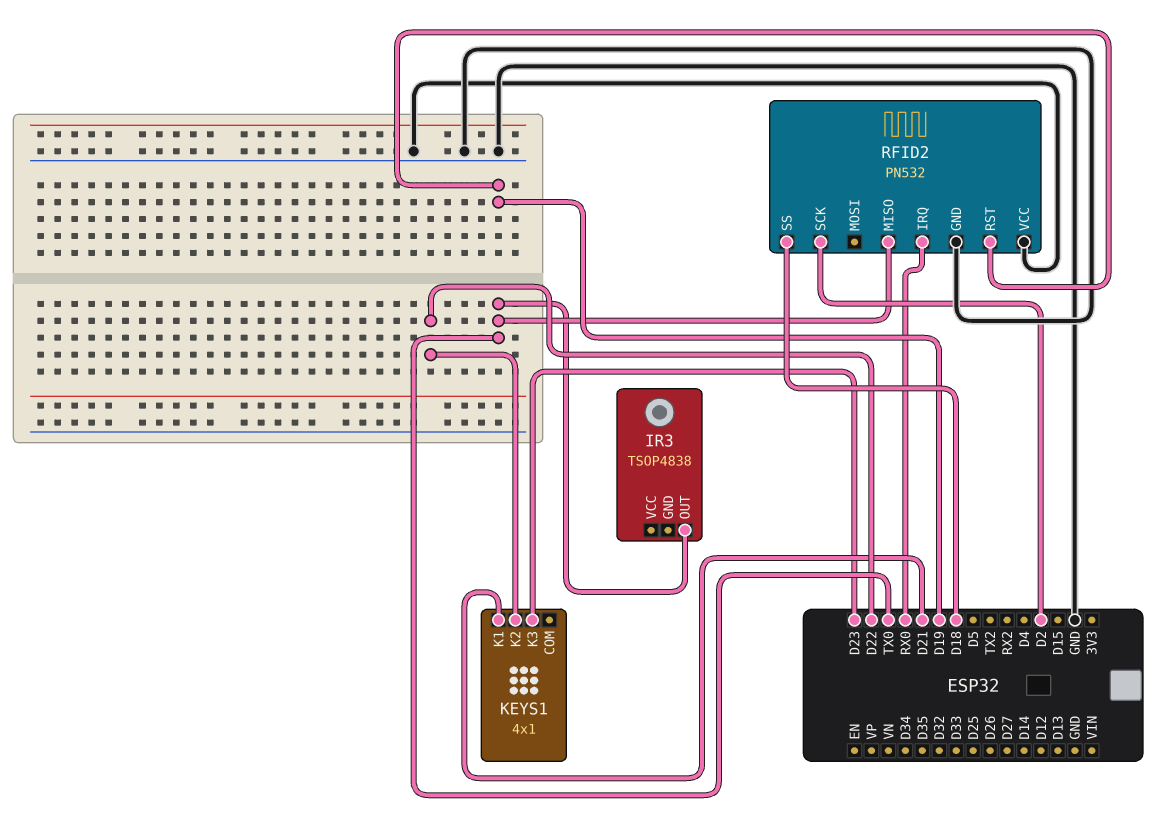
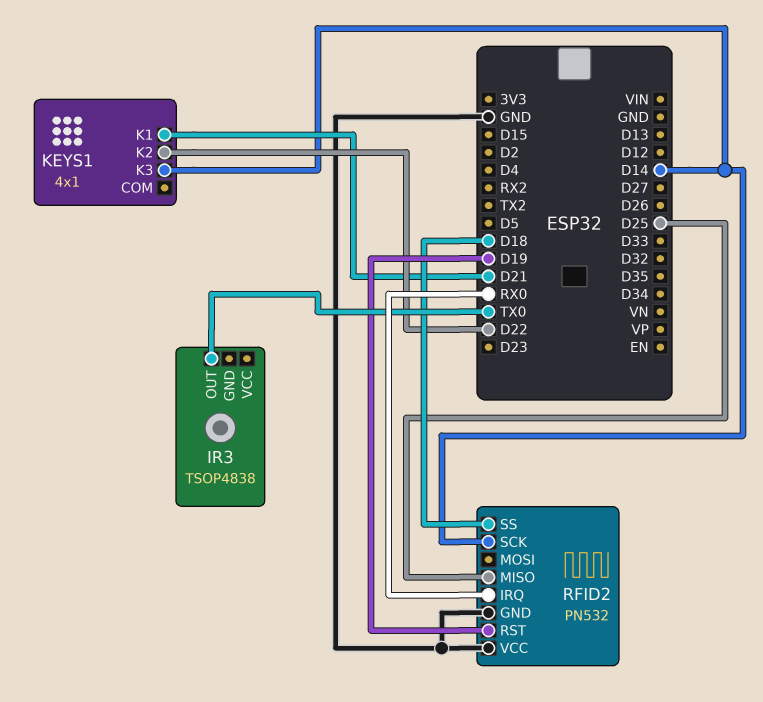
KEYS1 pin K3: D23 -> D14
RFID2 pin MISO: TX0 -> D25
RFID2 pin SCK: D2 -> D14

